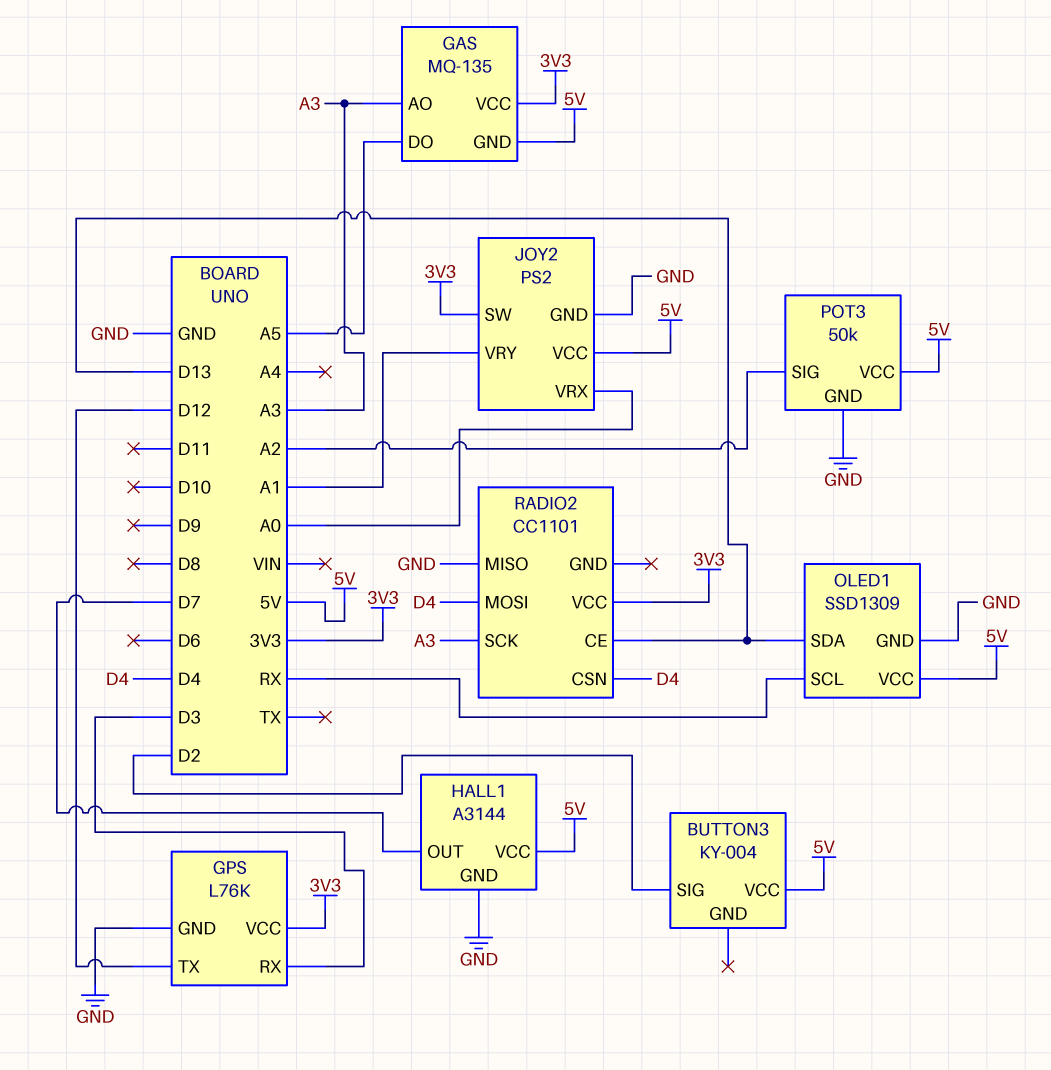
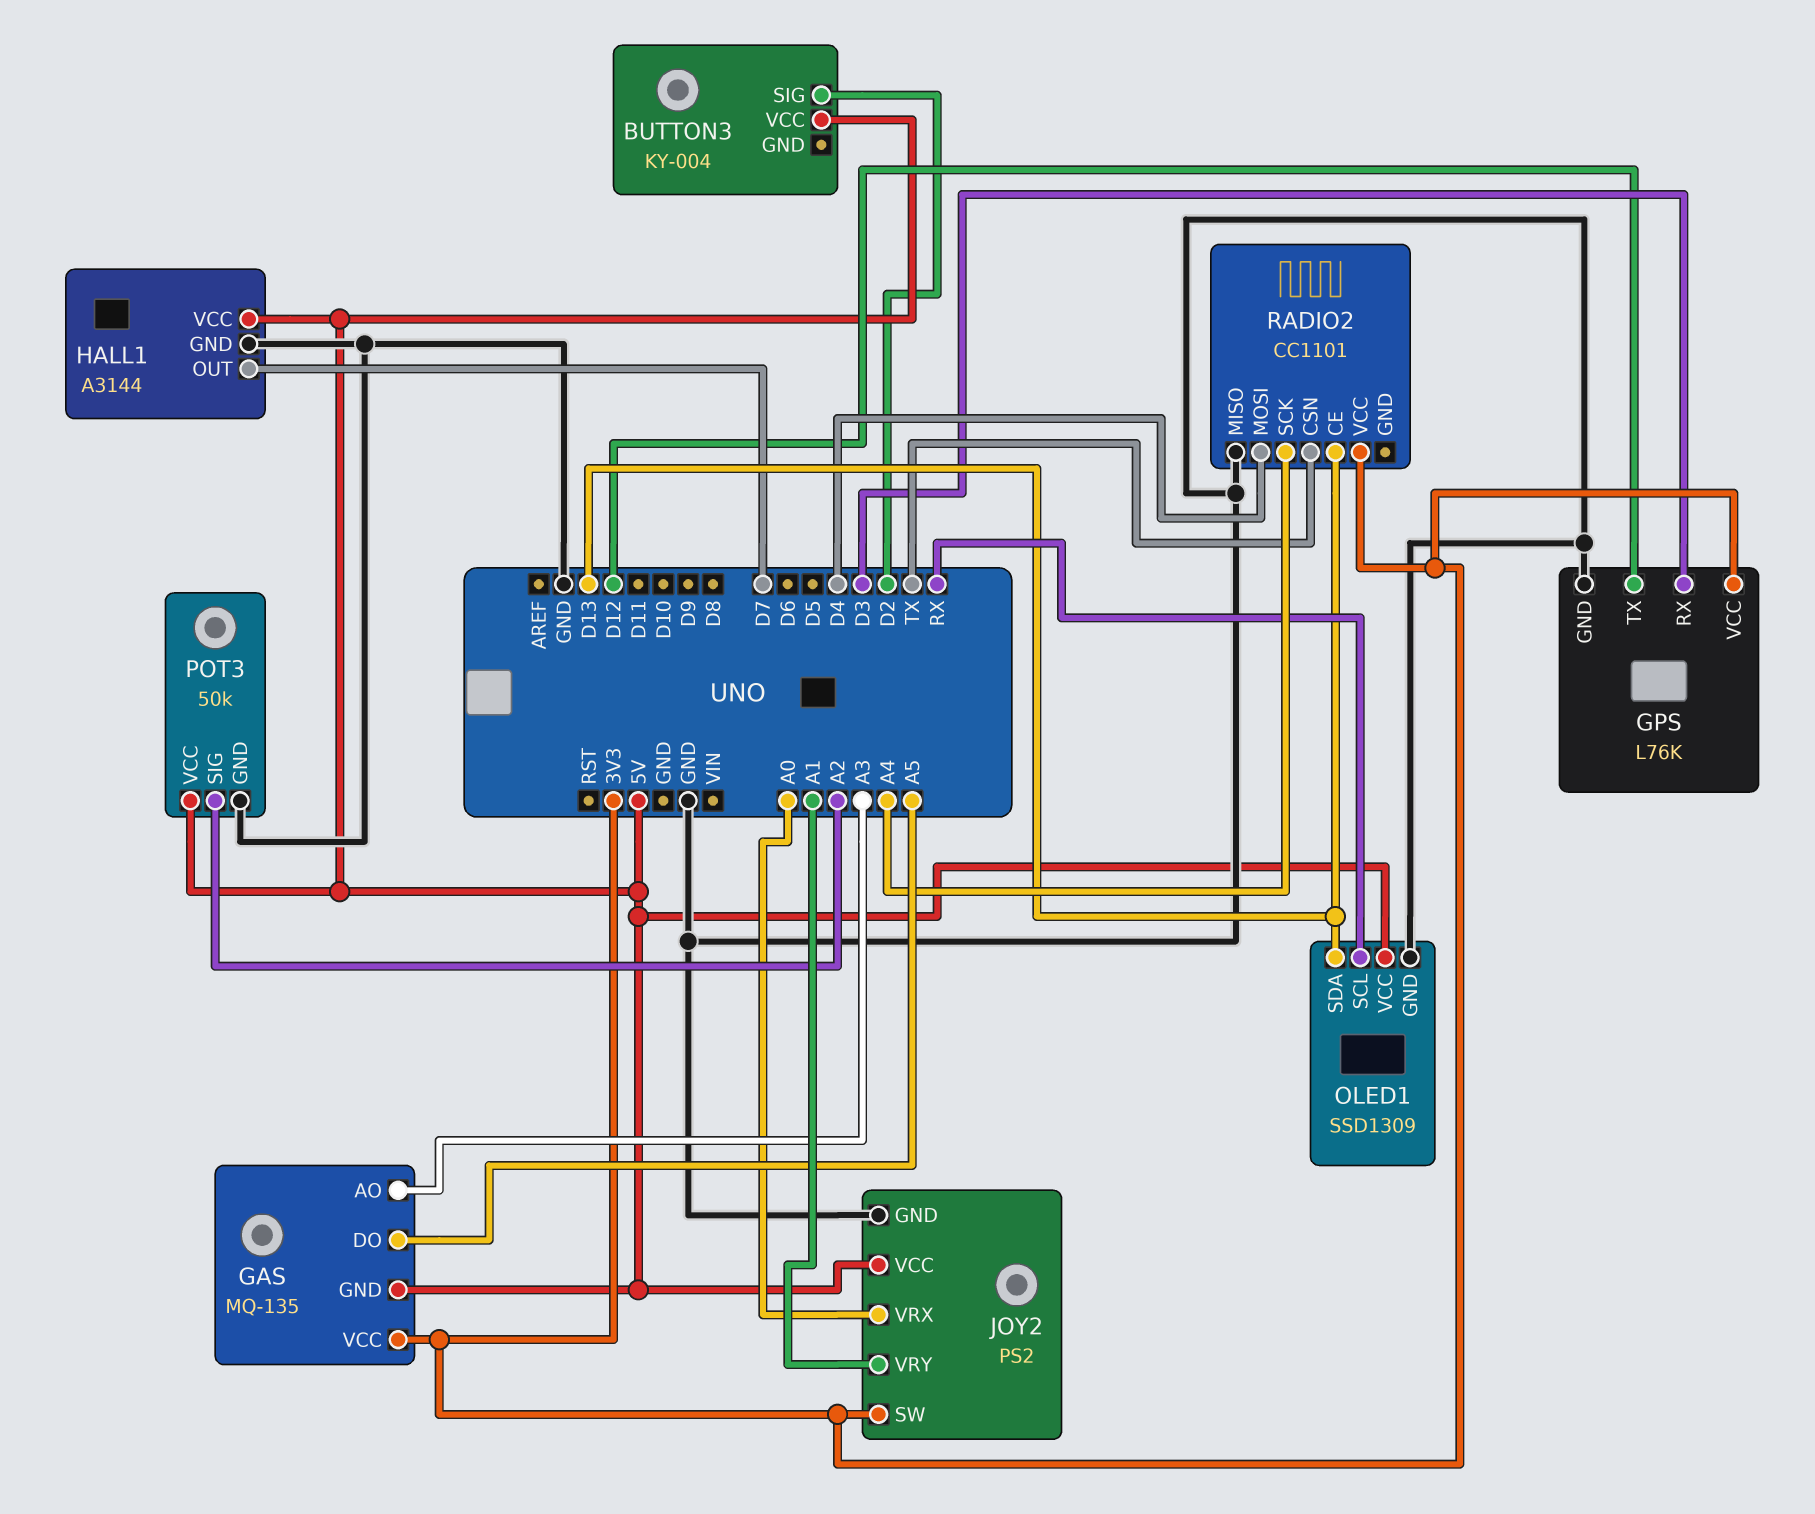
RADIO2 pin CSN: D4 -> TX
RADIO2 pin SCK: A3 -> A4

